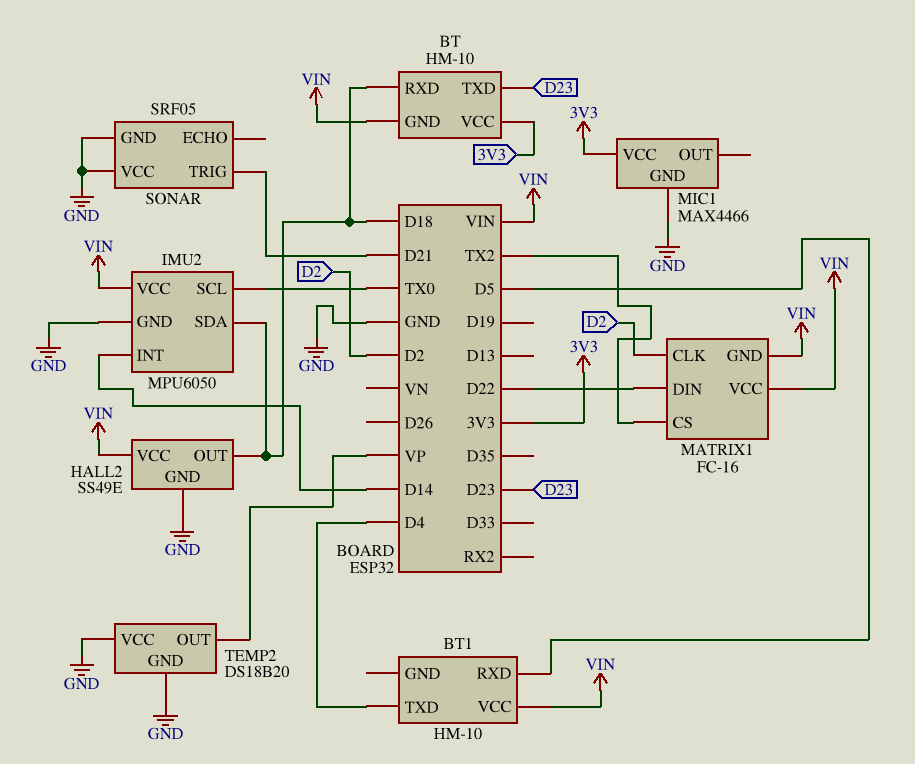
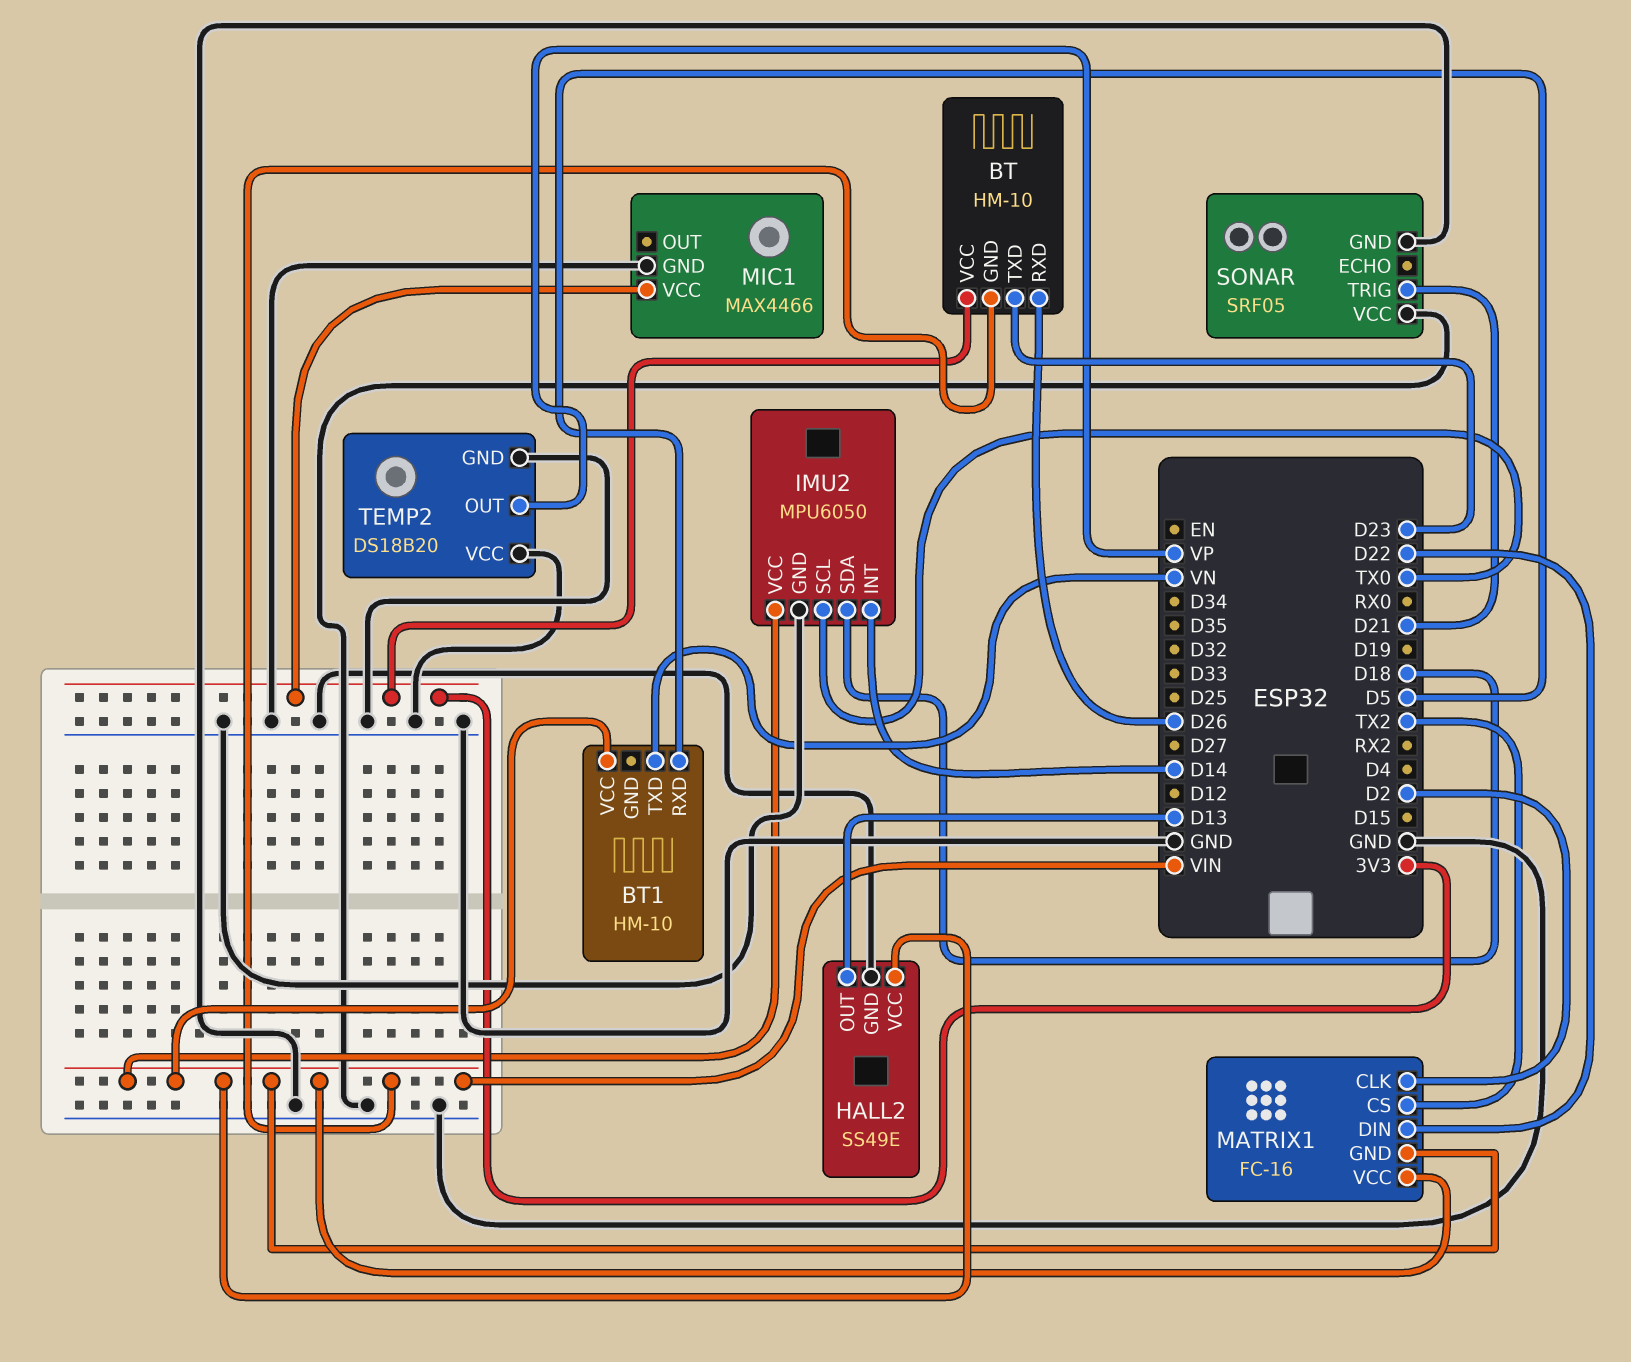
BT pin RXD: D18 -> D26
BT1 pin TXD: D4 -> VN
HALL2 pin OUT: D18 -> D13

